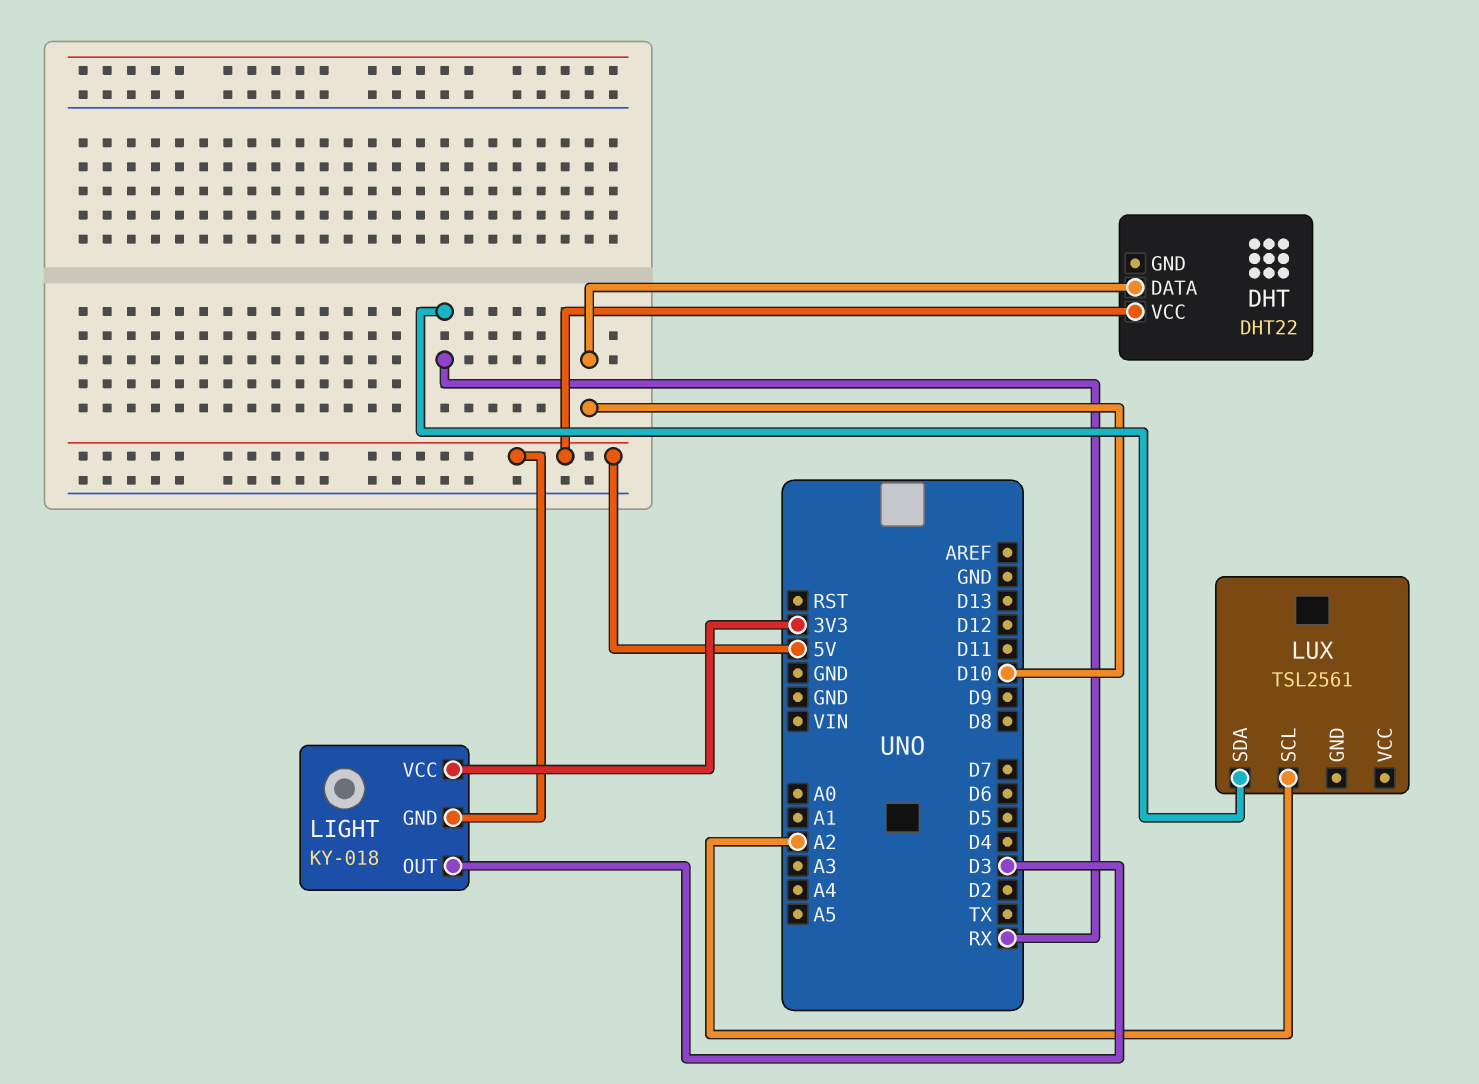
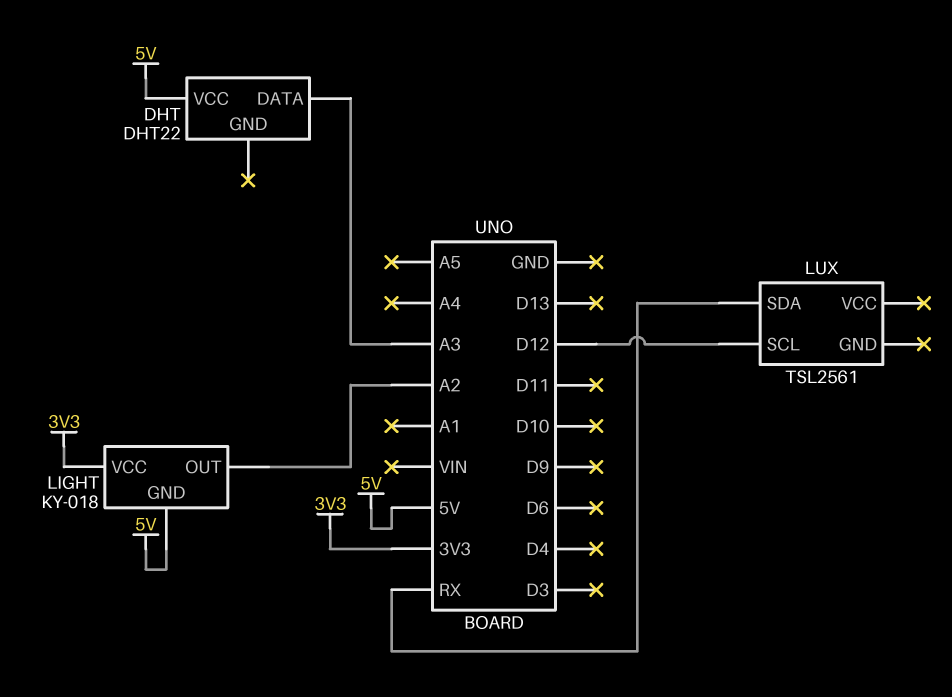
DHT pin DATA: D10 -> A3
LIGHT pin OUT: D3 -> A2
LUX pin SCL: A2 -> D12

